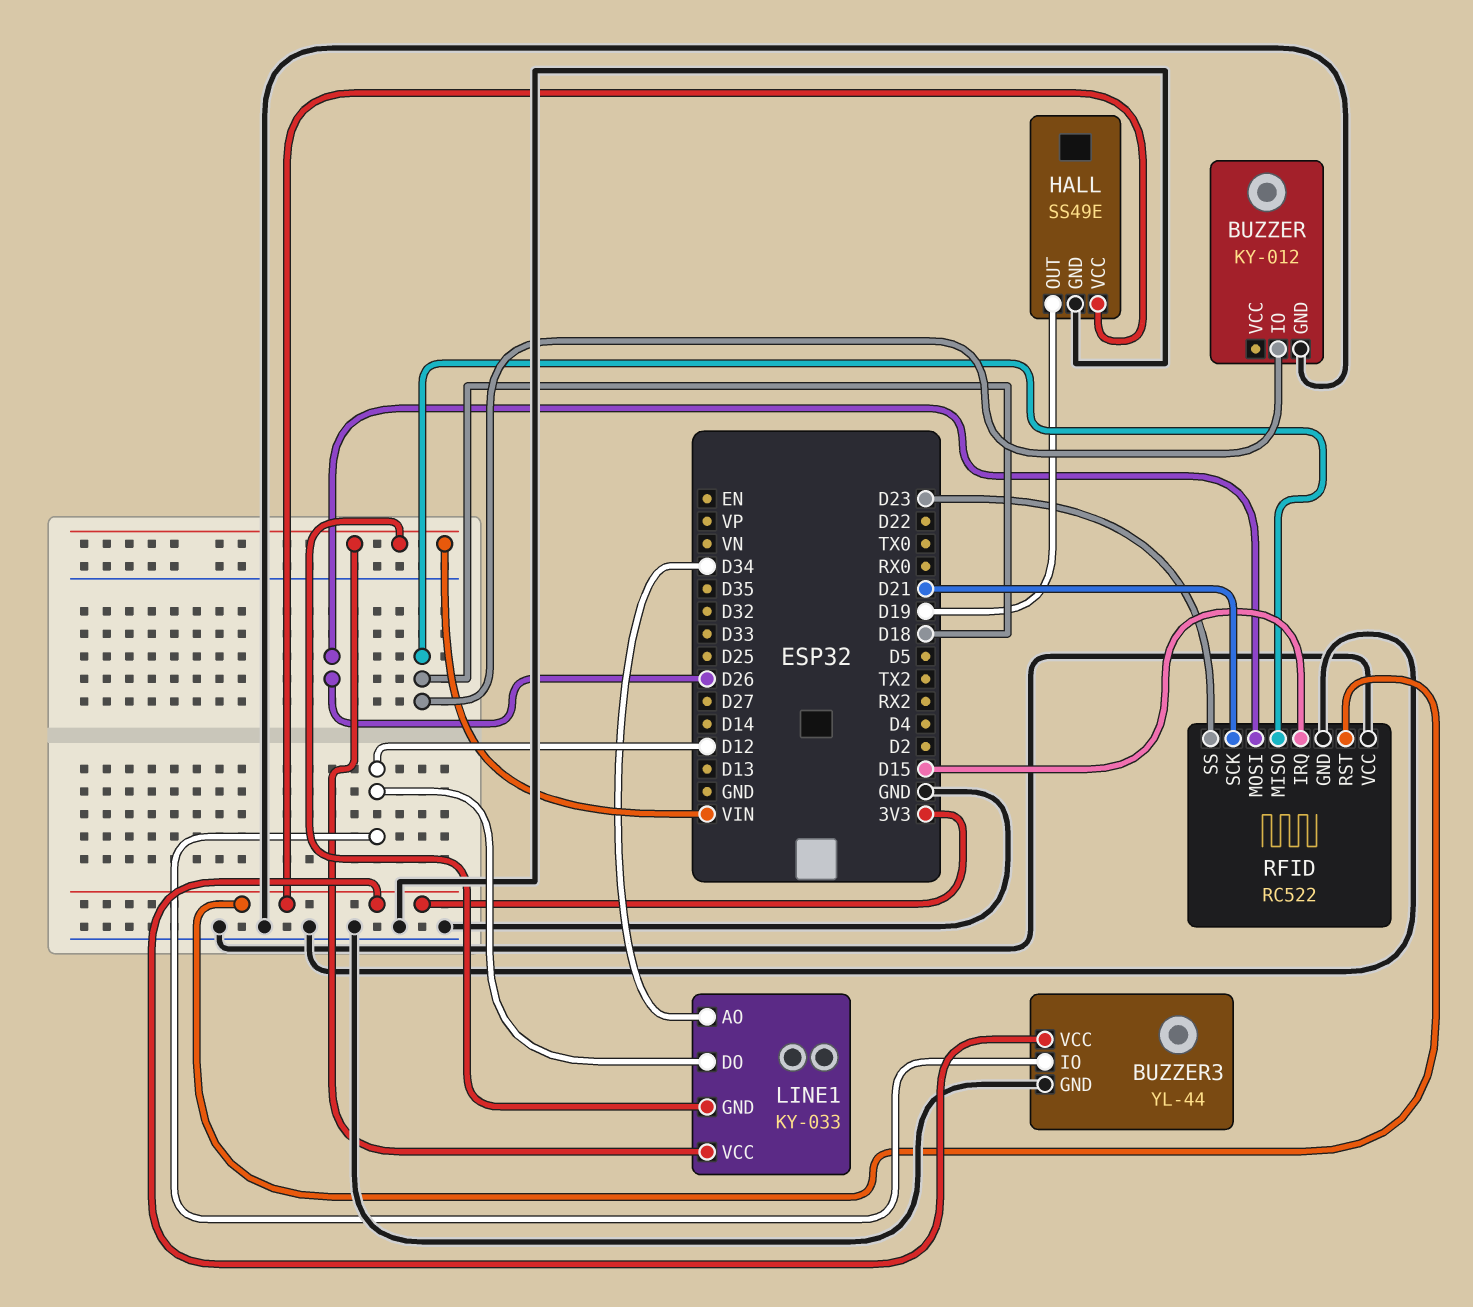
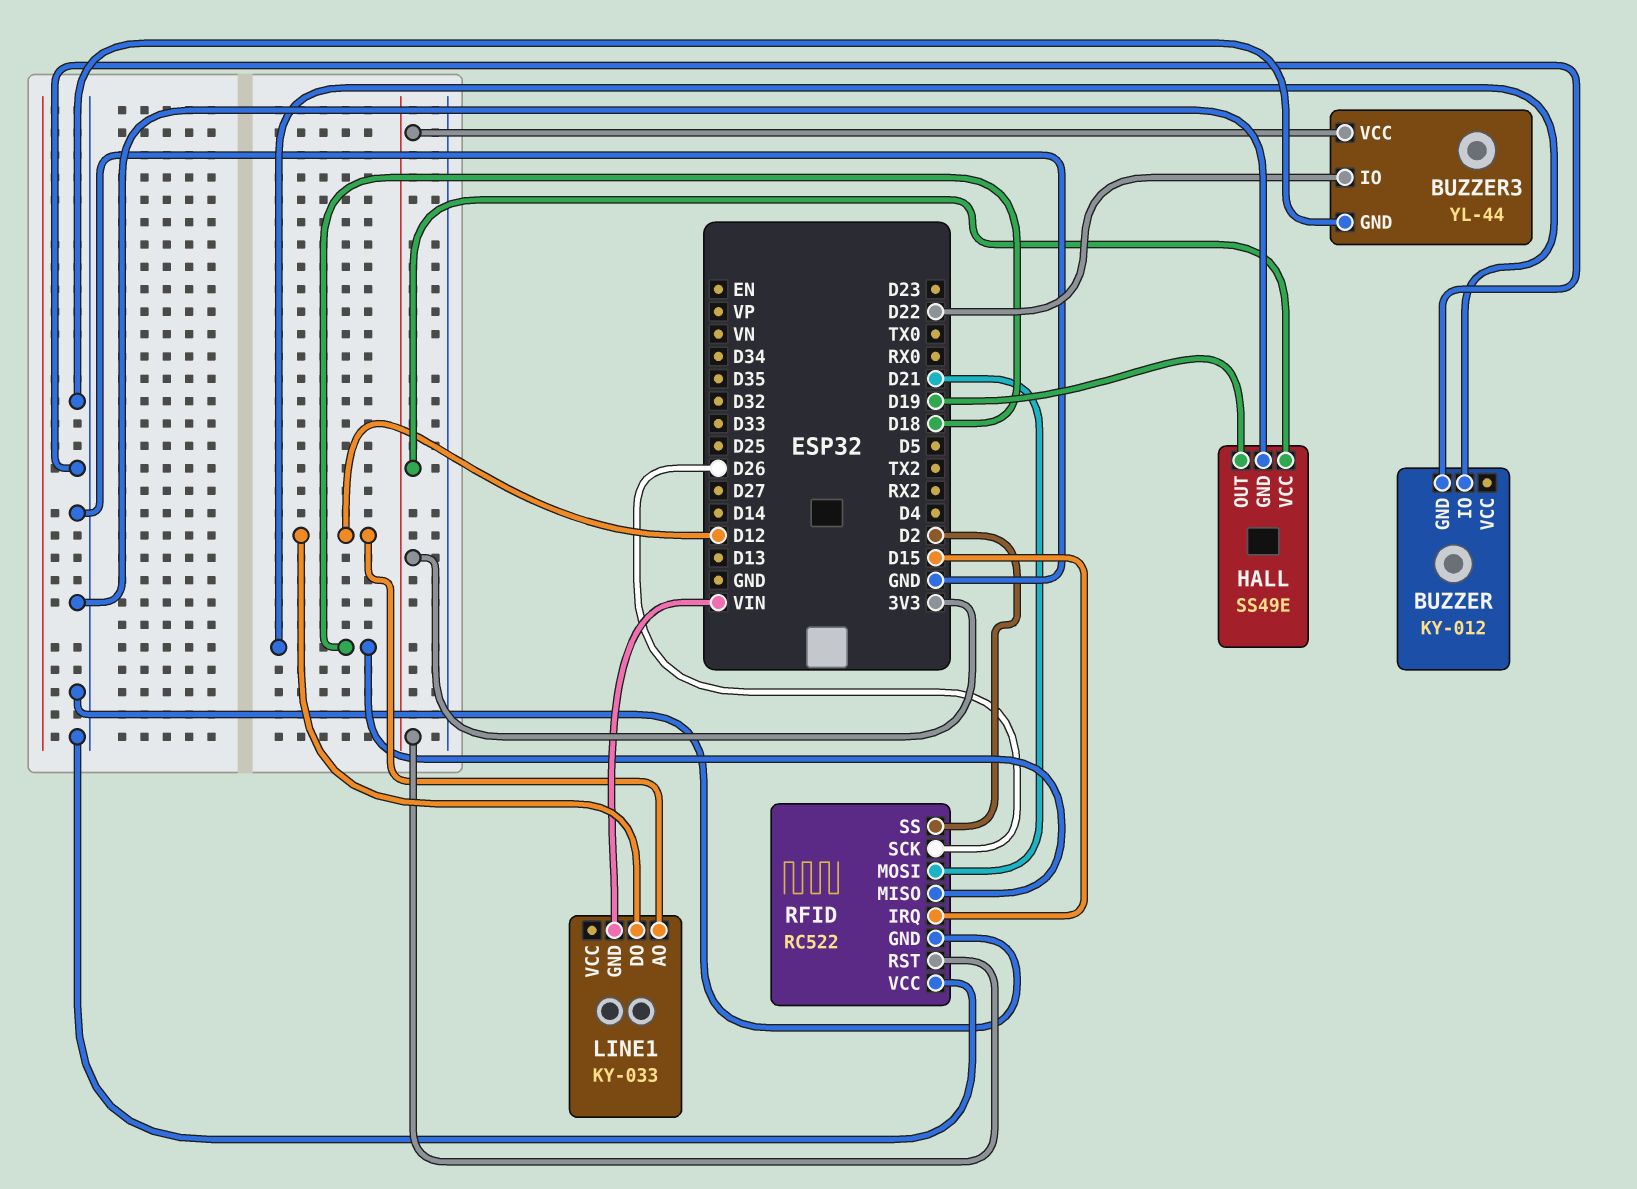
BUZZER3 pin IO: D12 -> D22
LINE1 pin AO: D34 -> D12
LINE1 pin VCC: VIN -> none
RFID pin MOSI: D26 -> D21
RFID pin SCK: D21 -> D26
RFID pin SS: D23 -> D2

